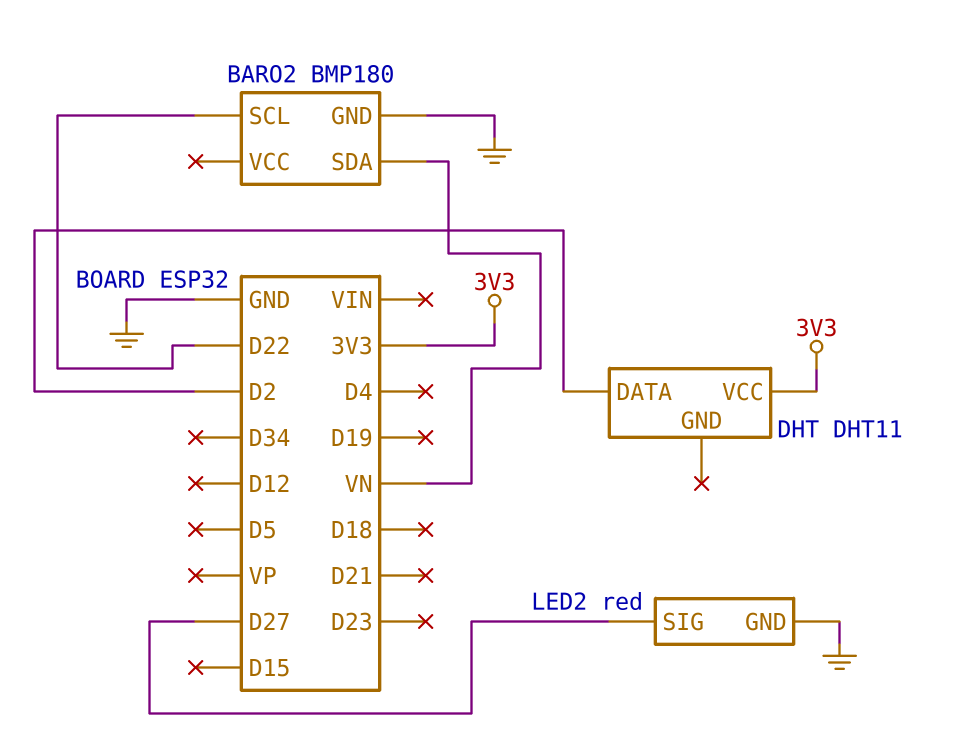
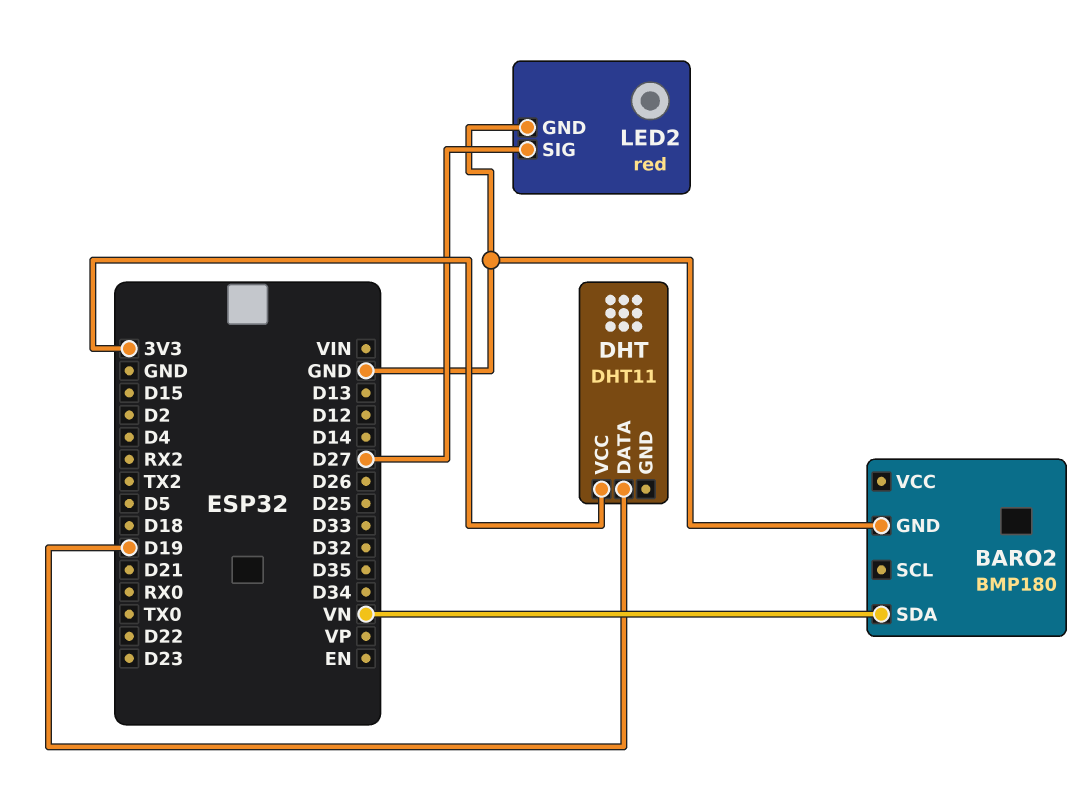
BARO2 pin SCL: D22 -> none
DHT pin DATA: D2 -> D19

